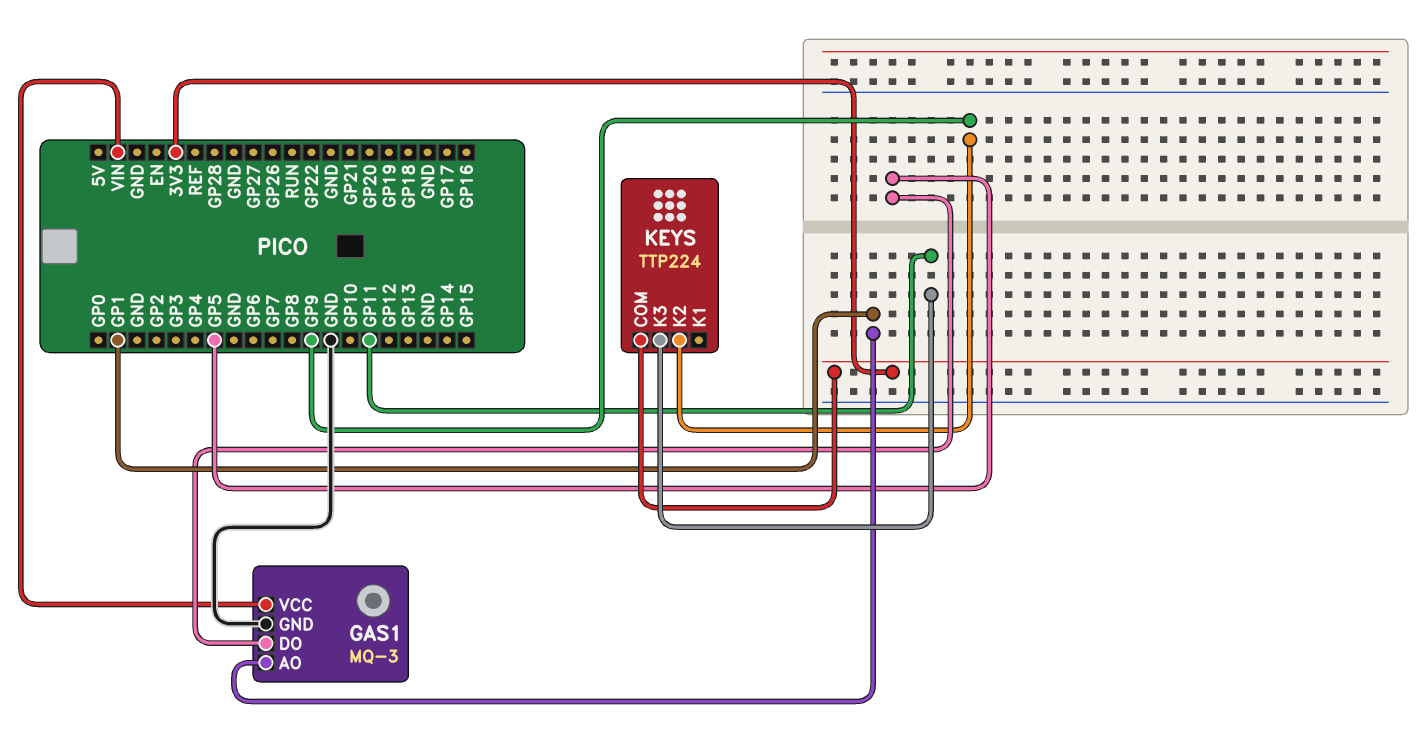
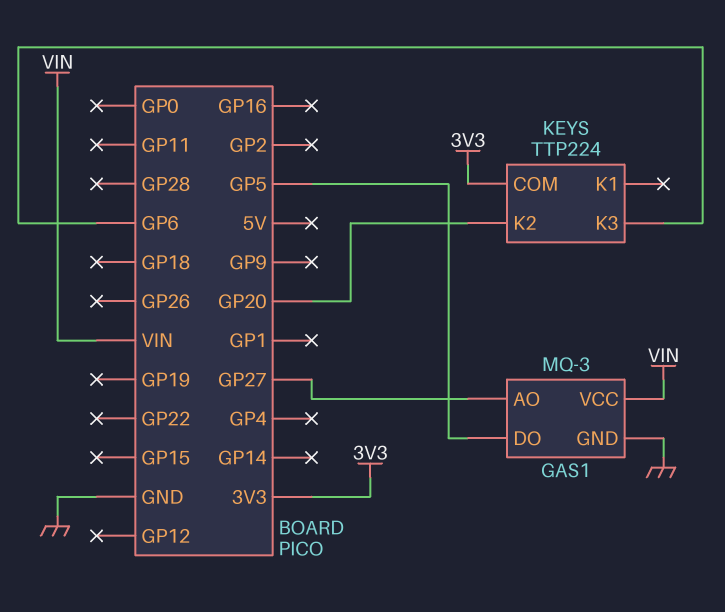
GAS1 pin AO: GP1 -> GP27
KEYS pin K2: GP9 -> GP20
KEYS pin K3: GP11 -> GP6

